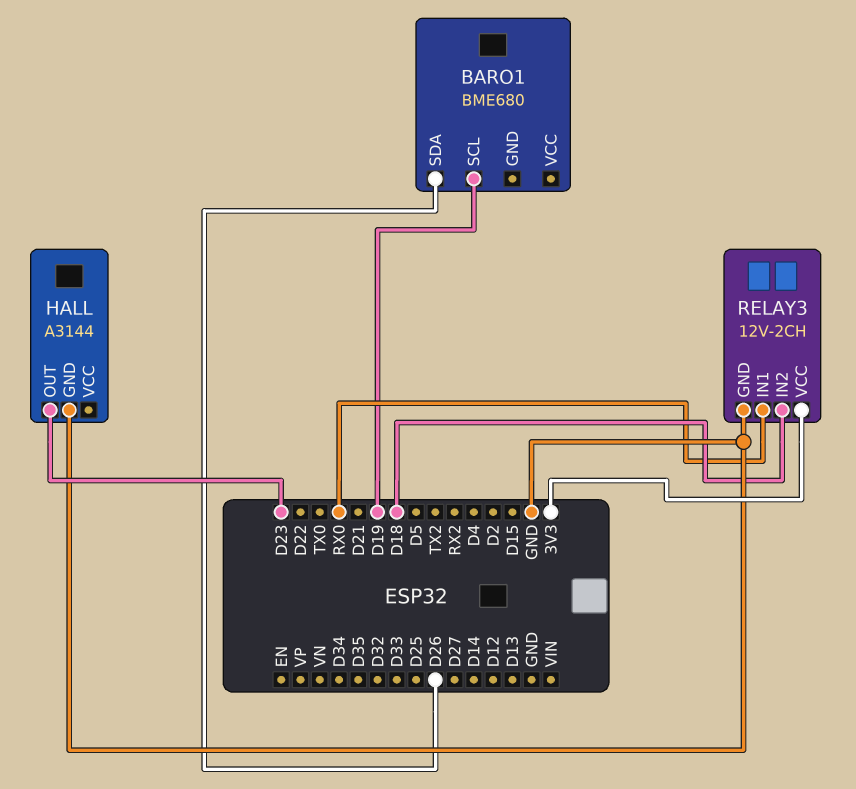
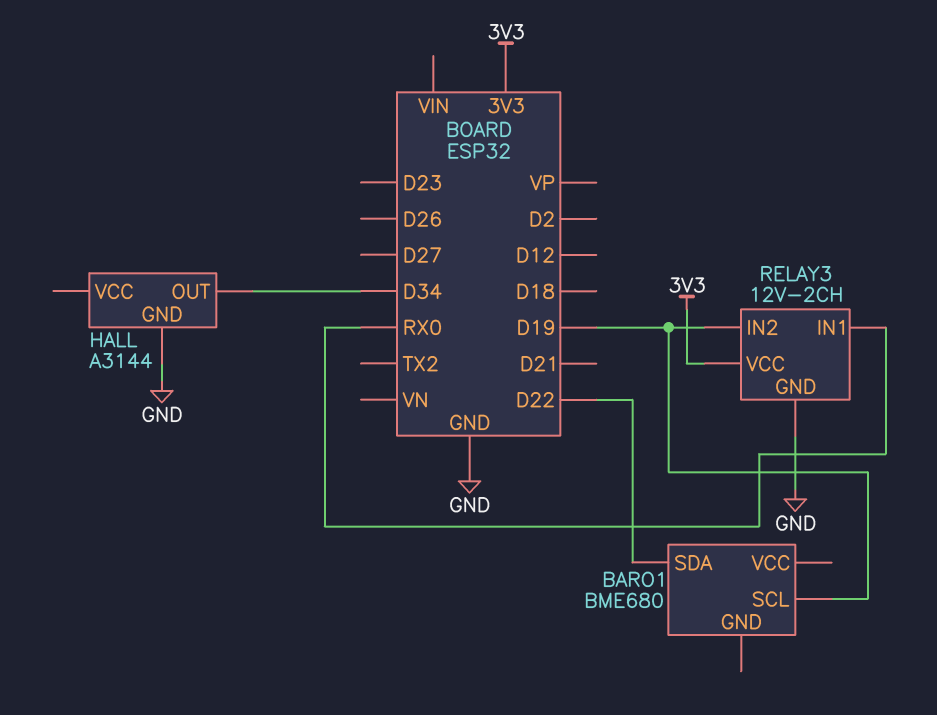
BARO1 pin SDA: D26 -> D22
HALL pin OUT: D23 -> D34
RELAY3 pin IN2: D18 -> D19

